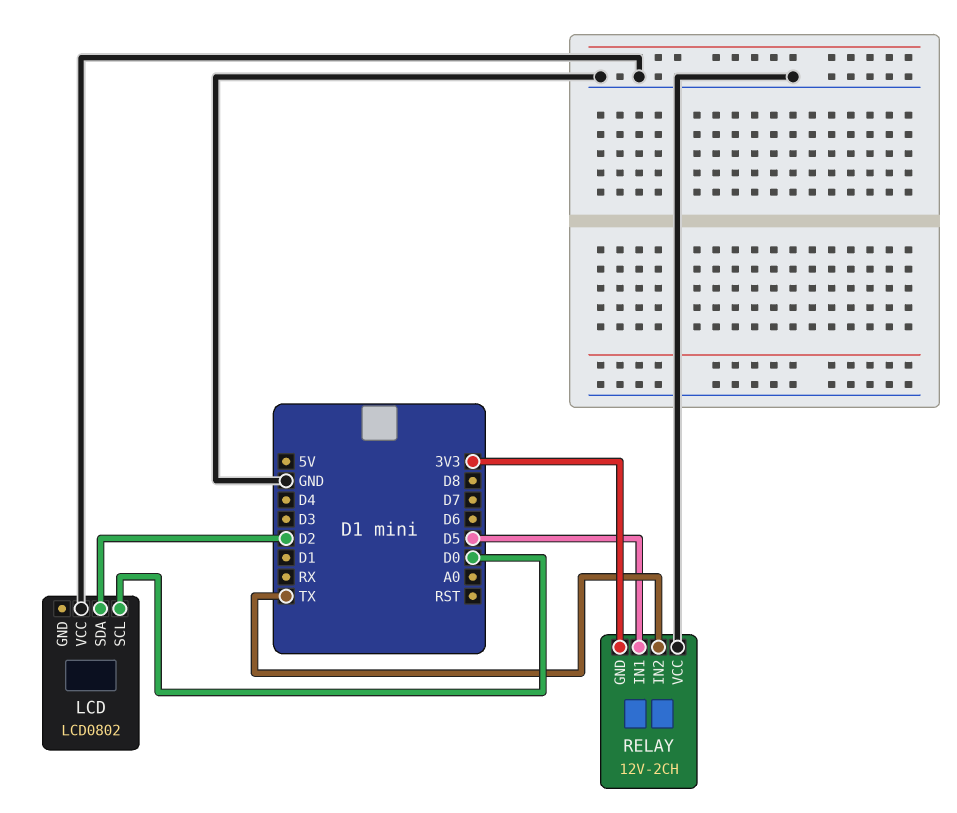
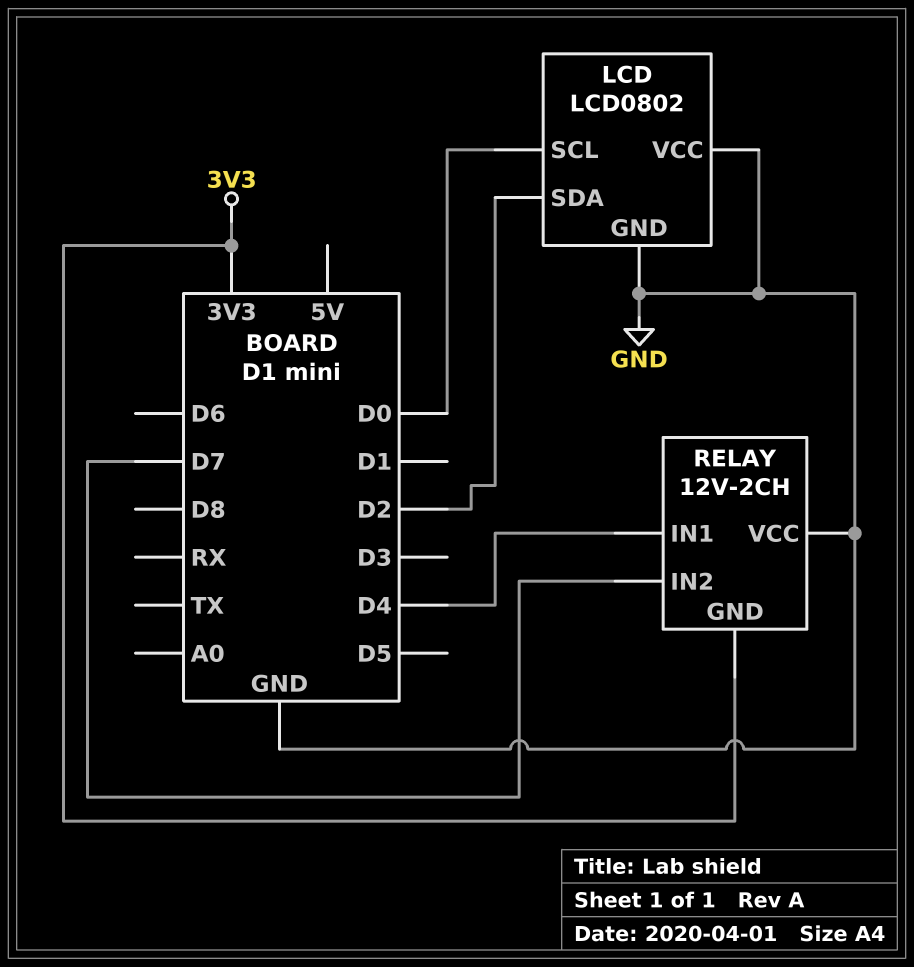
LCD pin GND: none -> GND
RELAY pin IN1: D5 -> D4
RELAY pin IN2: TX -> D7

